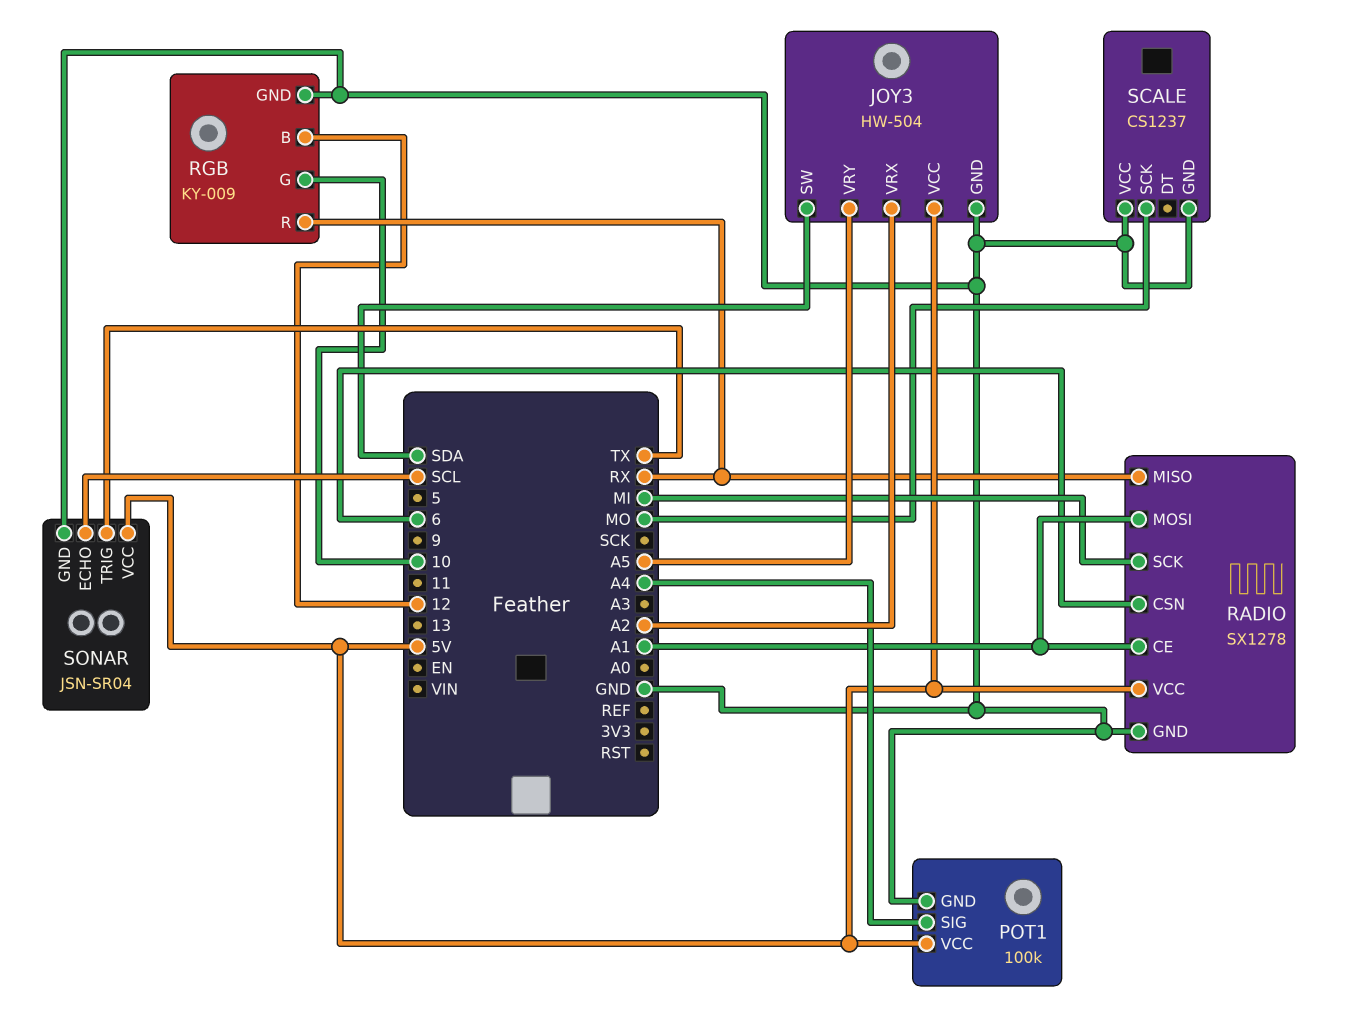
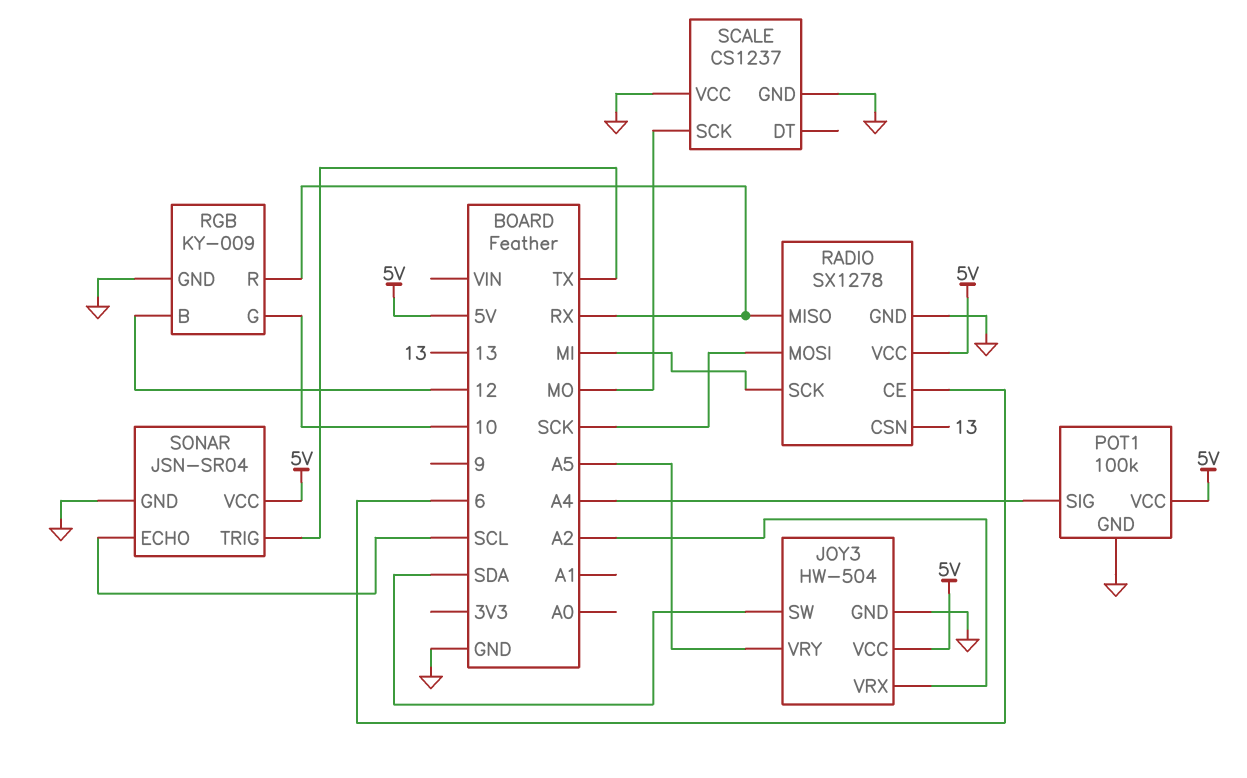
RADIO pin CE: A1 -> 6
RADIO pin CSN: 6 -> 13
RADIO pin MOSI: A1 -> SCK

